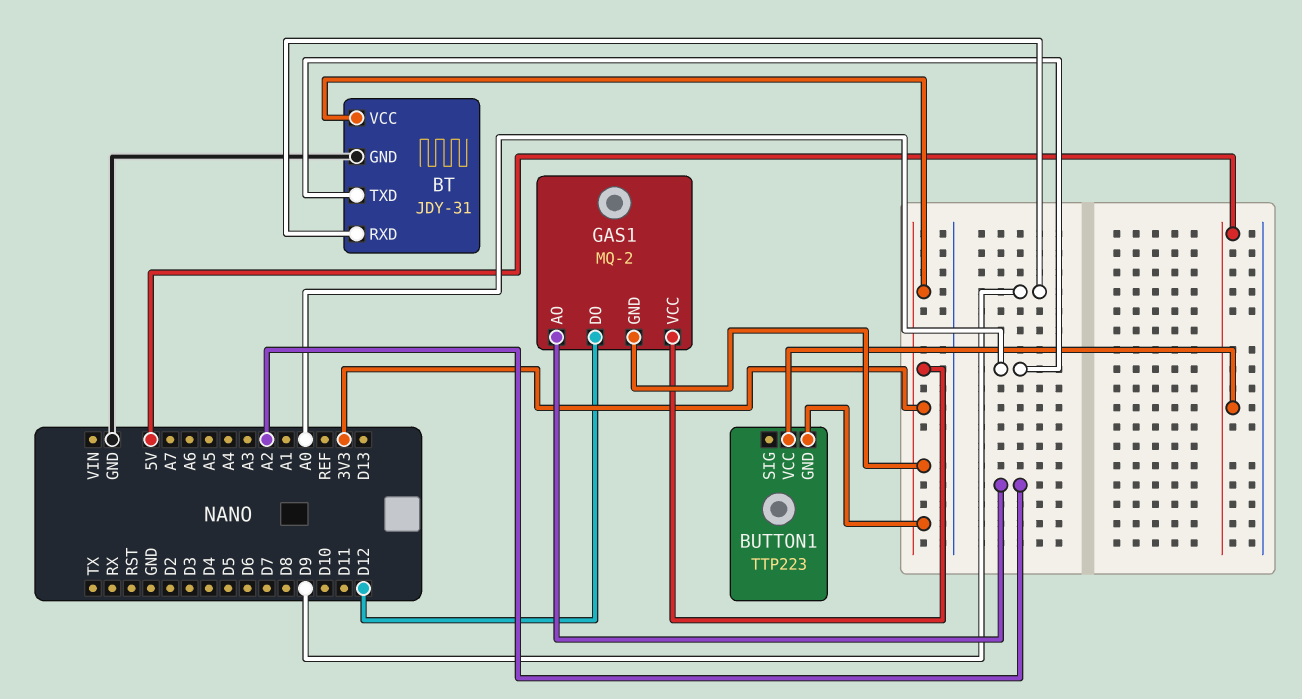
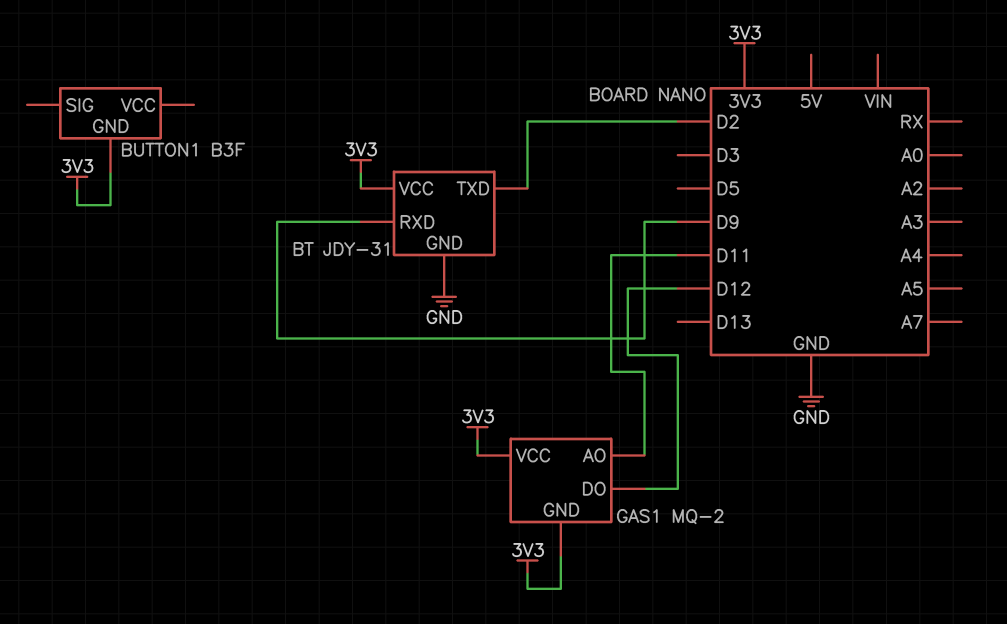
BT pin TXD: A0 -> D2
BUTTON1: TTP223 -> B3F
BUTTON1 pin VCC: 5V -> none
GAS1 pin AO: A2 -> D11

